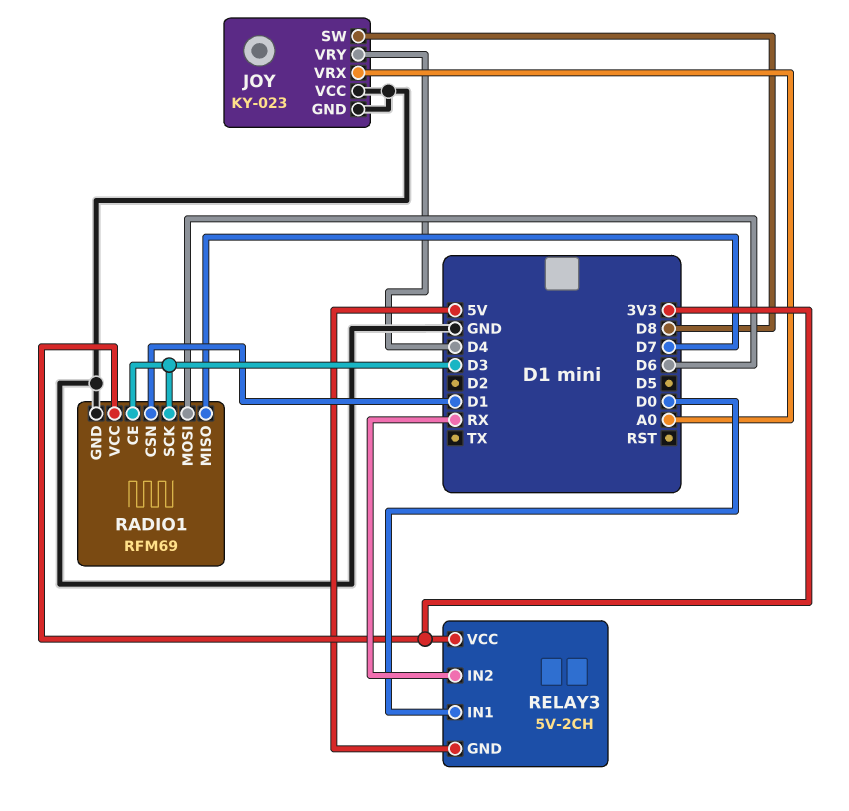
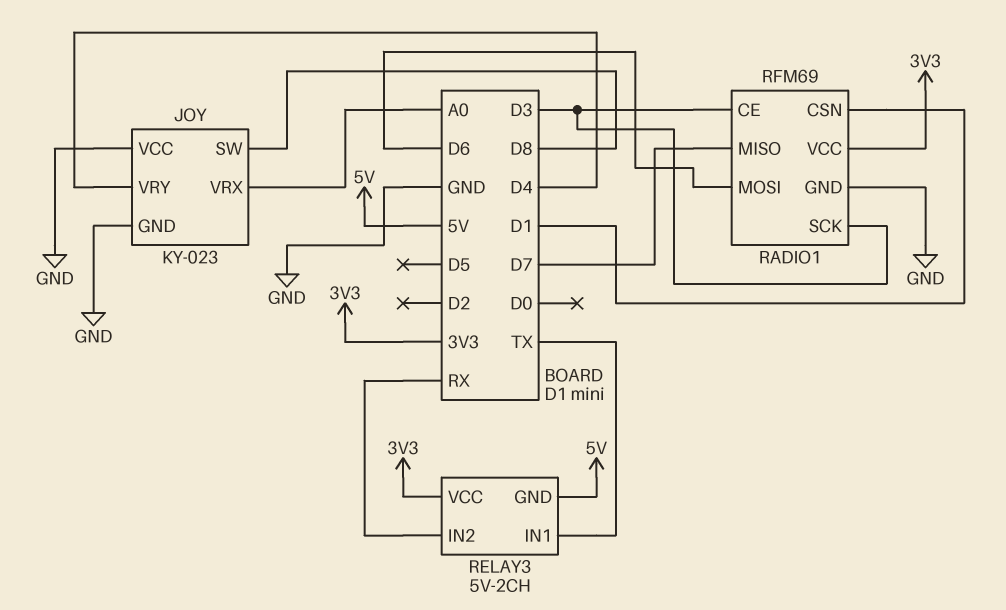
RELAY3 pin IN1: D0 -> TX

